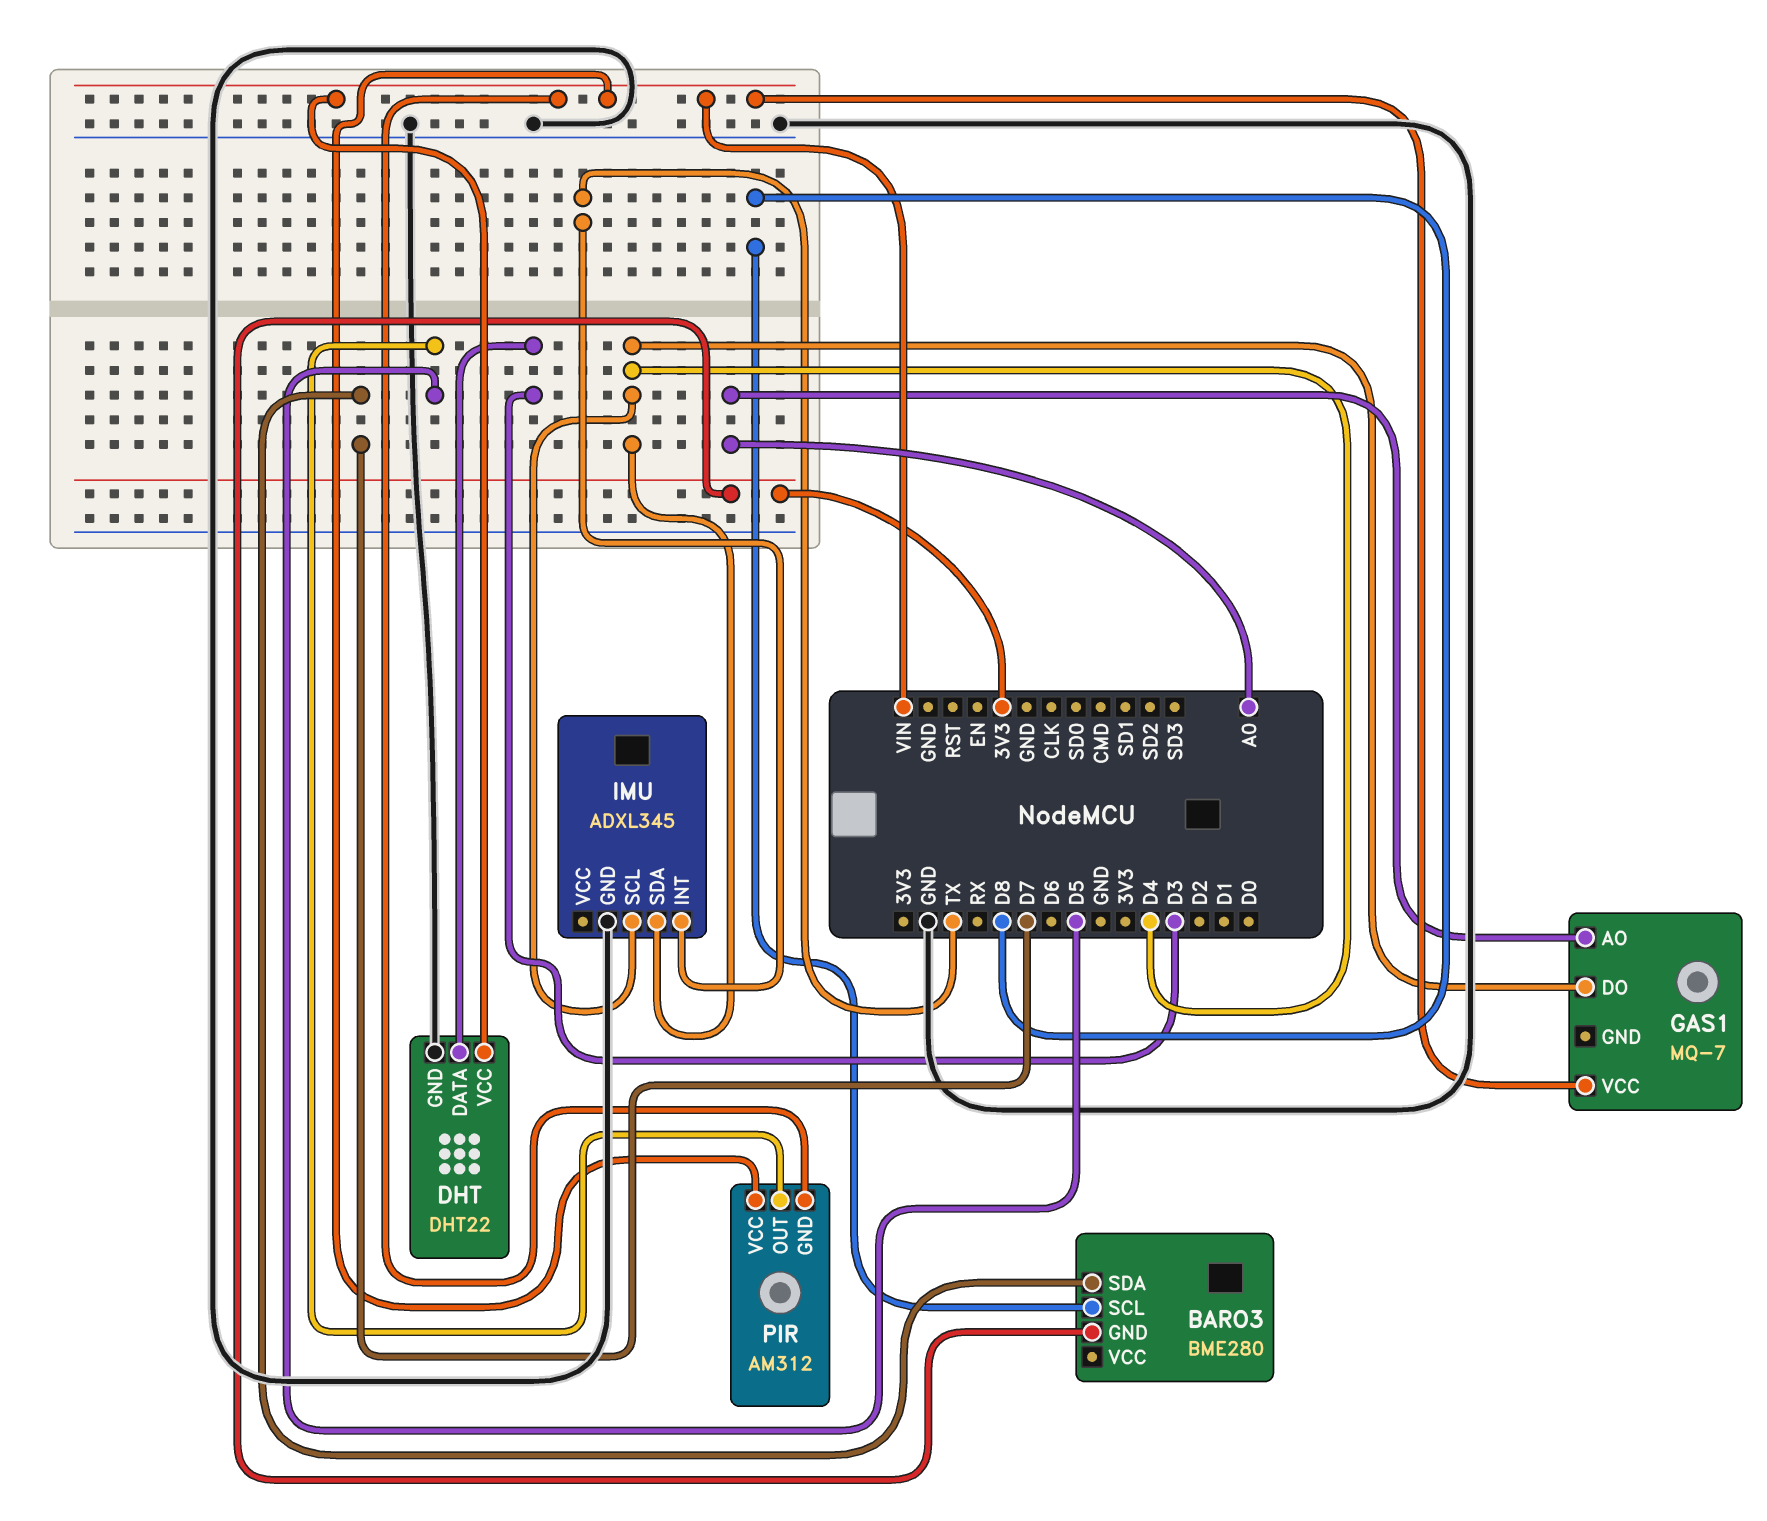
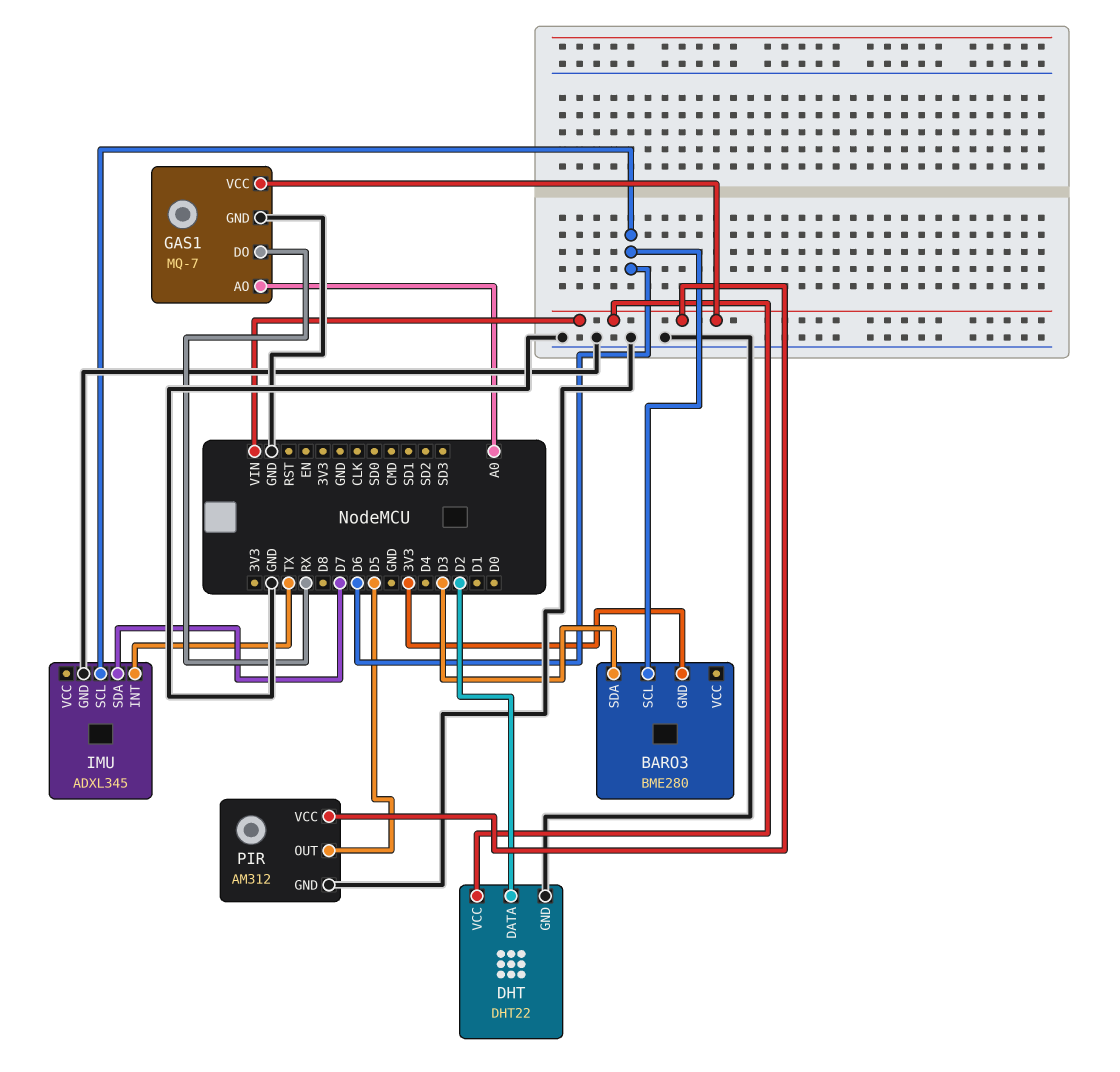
BARO3 pin SCL: D8 -> D6
BARO3 pin SDA: D7 -> D3
DHT pin DATA: D3 -> D2
GAS1 pin DO: D4 -> RX
GAS1 pin GND: none -> GND
IMU pin SCL: D4 -> D6
IMU pin SDA: D4 -> D7
PIR pin GND: VIN -> GND

